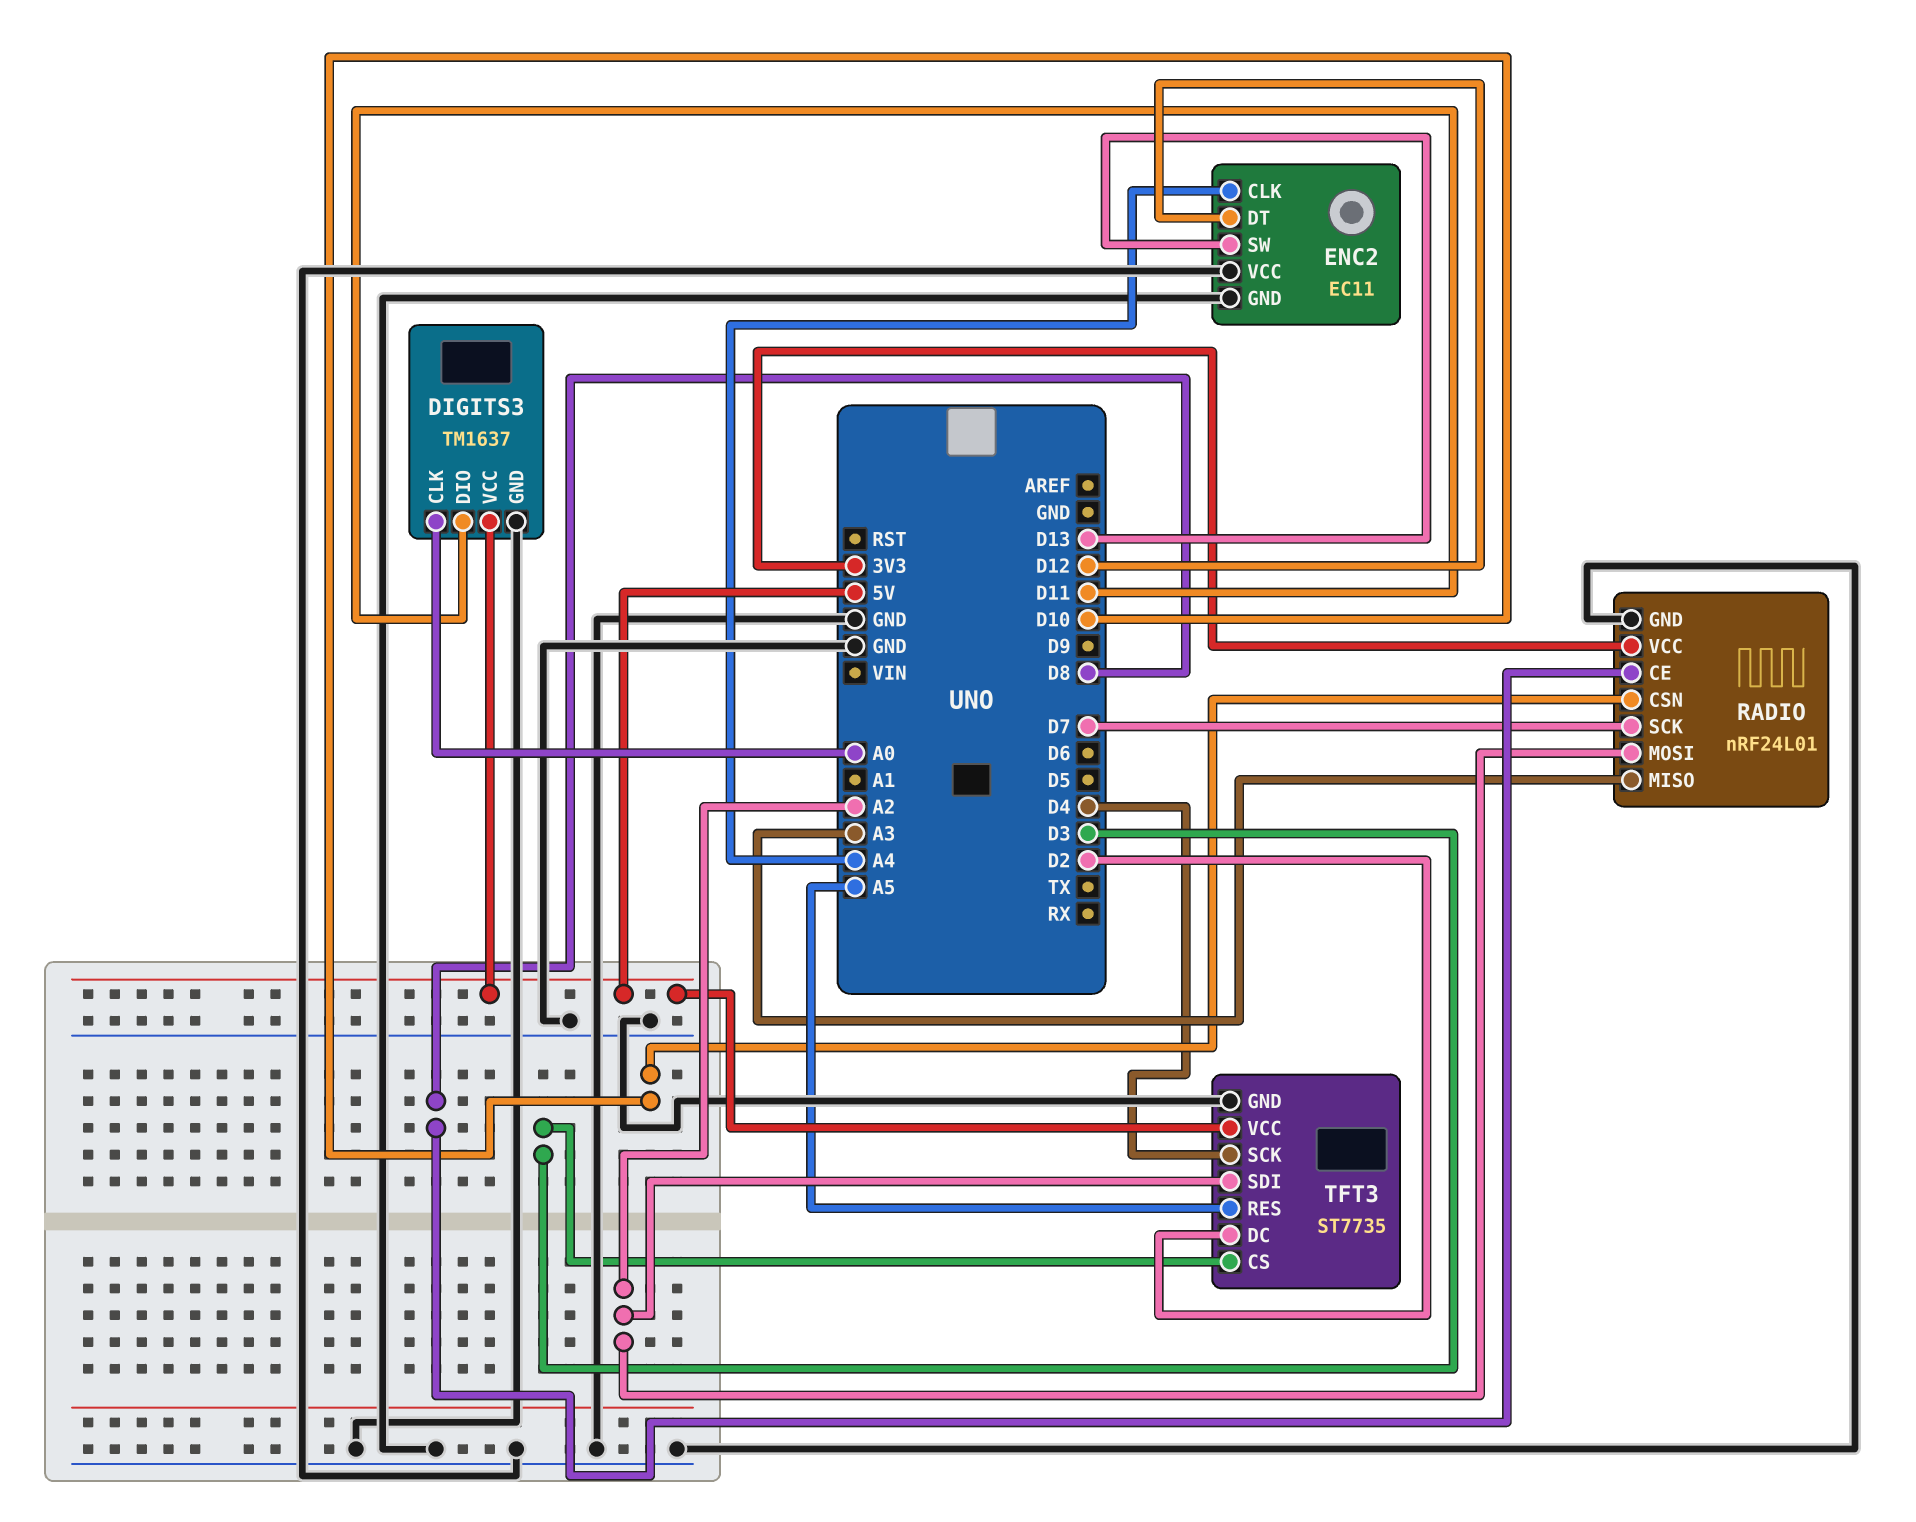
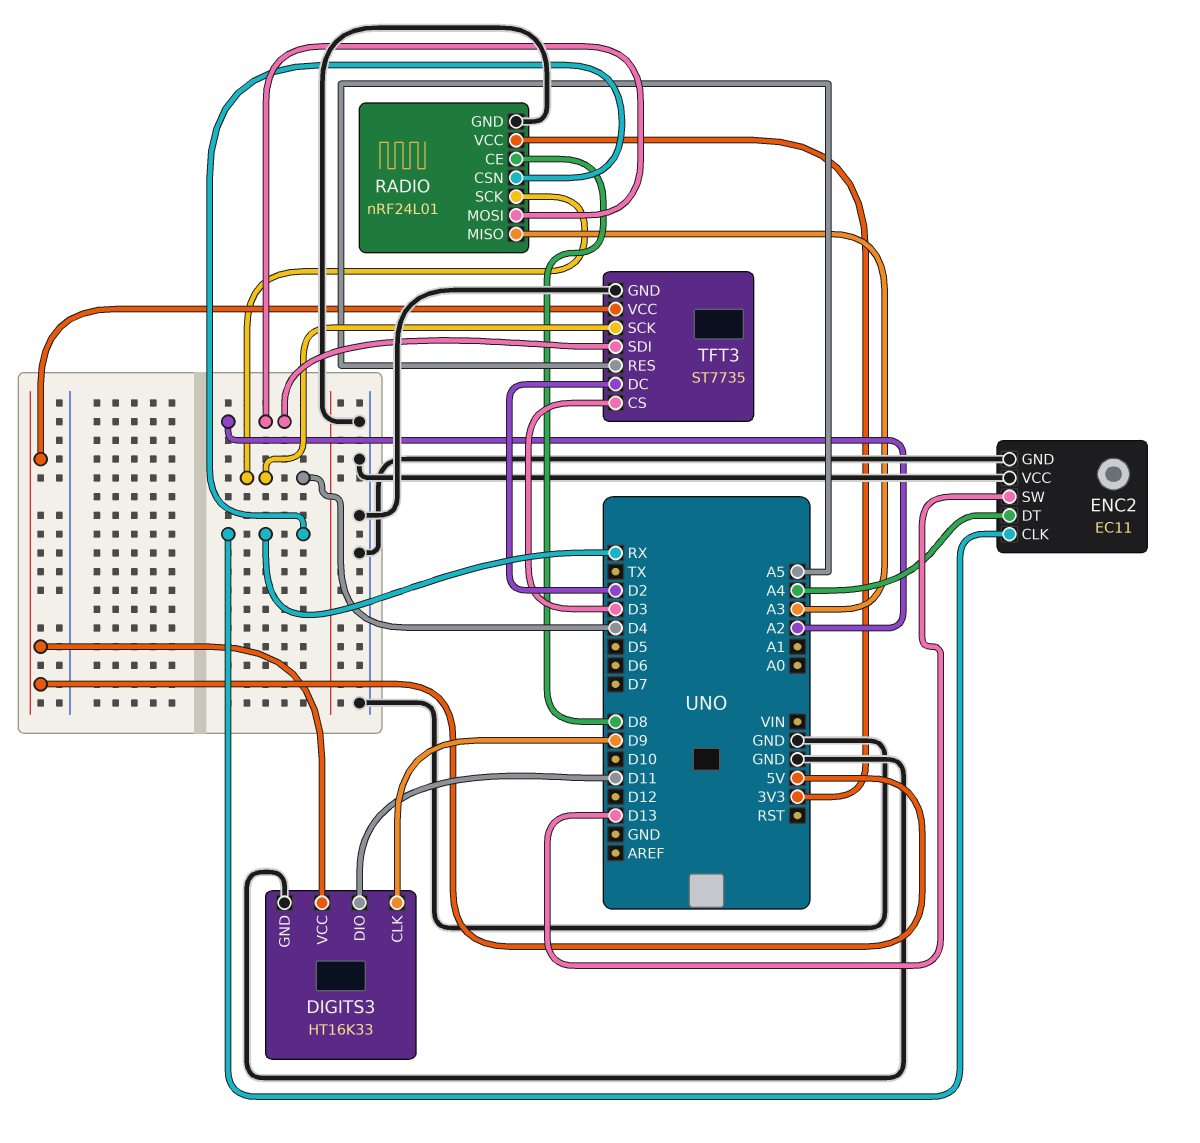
DIGITS3: TM1637 -> HT16K33
DIGITS3 pin CLK: A0 -> D9
ENC2 pin CLK: A4 -> RX
ENC2 pin DT: D12 -> A4
RADIO pin CSN: D10 -> RX
RADIO pin SCK: D7 -> D4

